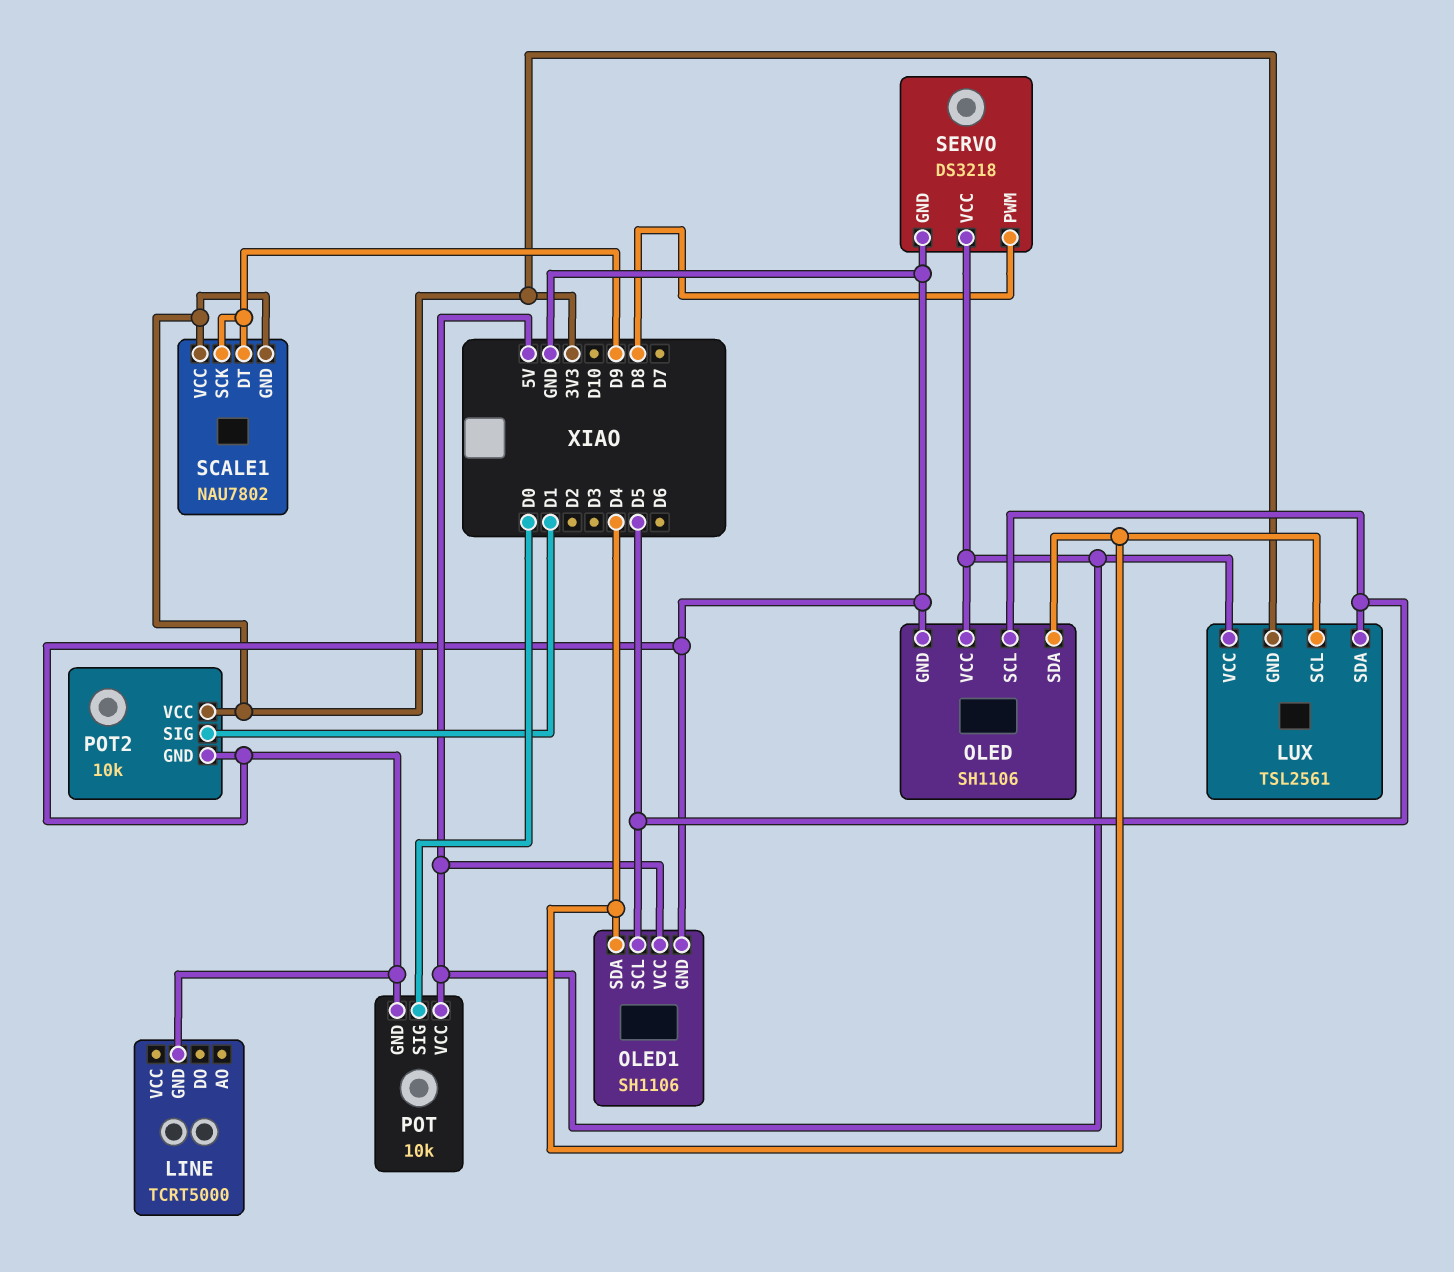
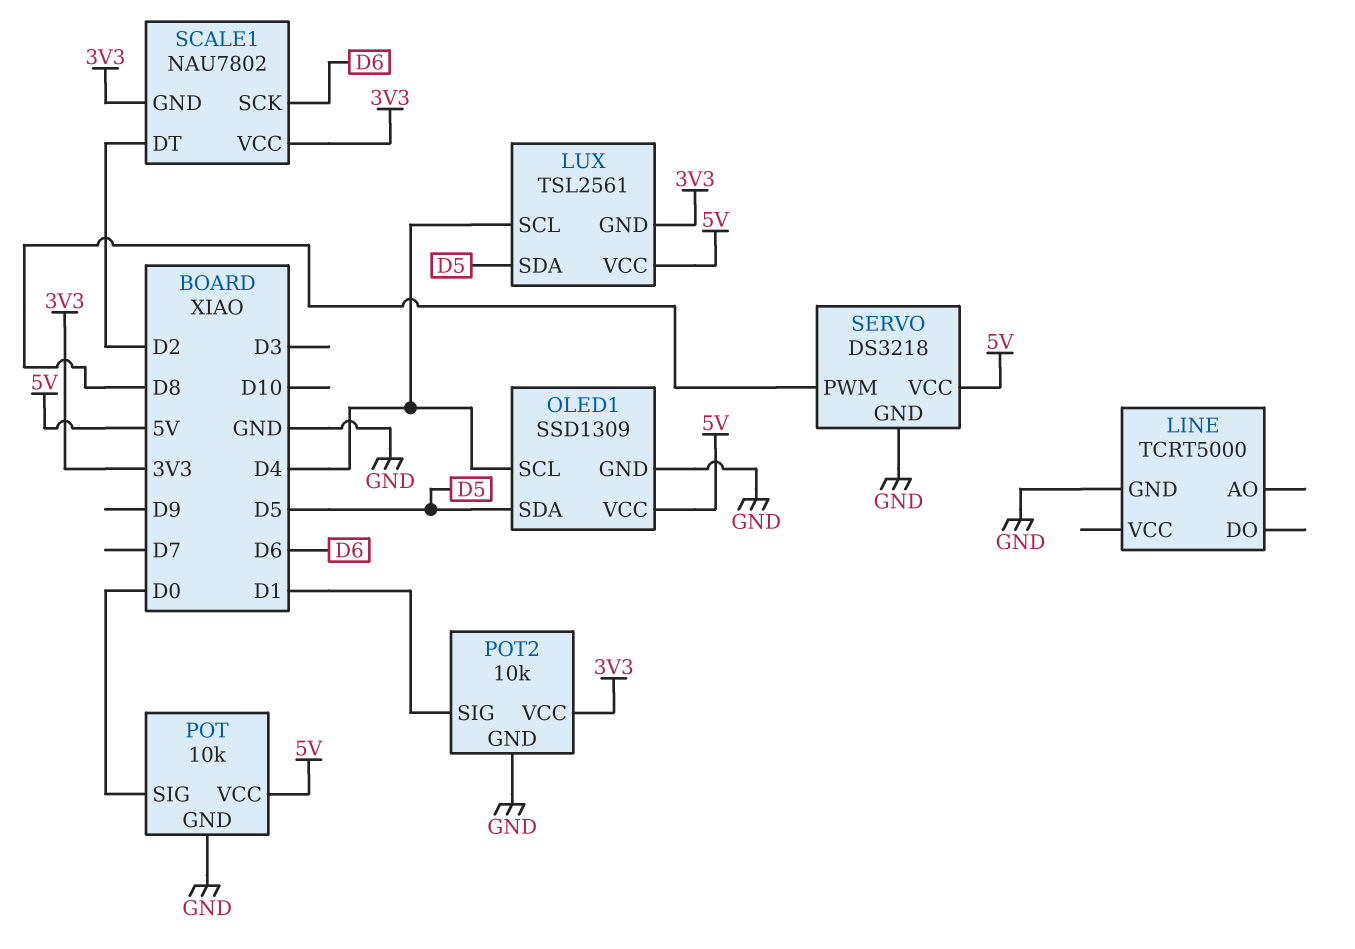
OLED: SH1106 -> none
OLED pin GND: GND -> none
OLED pin SCL: D5 -> none
OLED pin SDA: D4 -> none
OLED pin VCC: 5V -> none
OLED1: SH1106 -> SSD1309
OLED1 pin SCL: D5 -> D4
OLED1 pin SDA: D4 -> D5
SCALE1 pin DT: D9 -> D2
SCALE1 pin SCK: D9 -> D6

